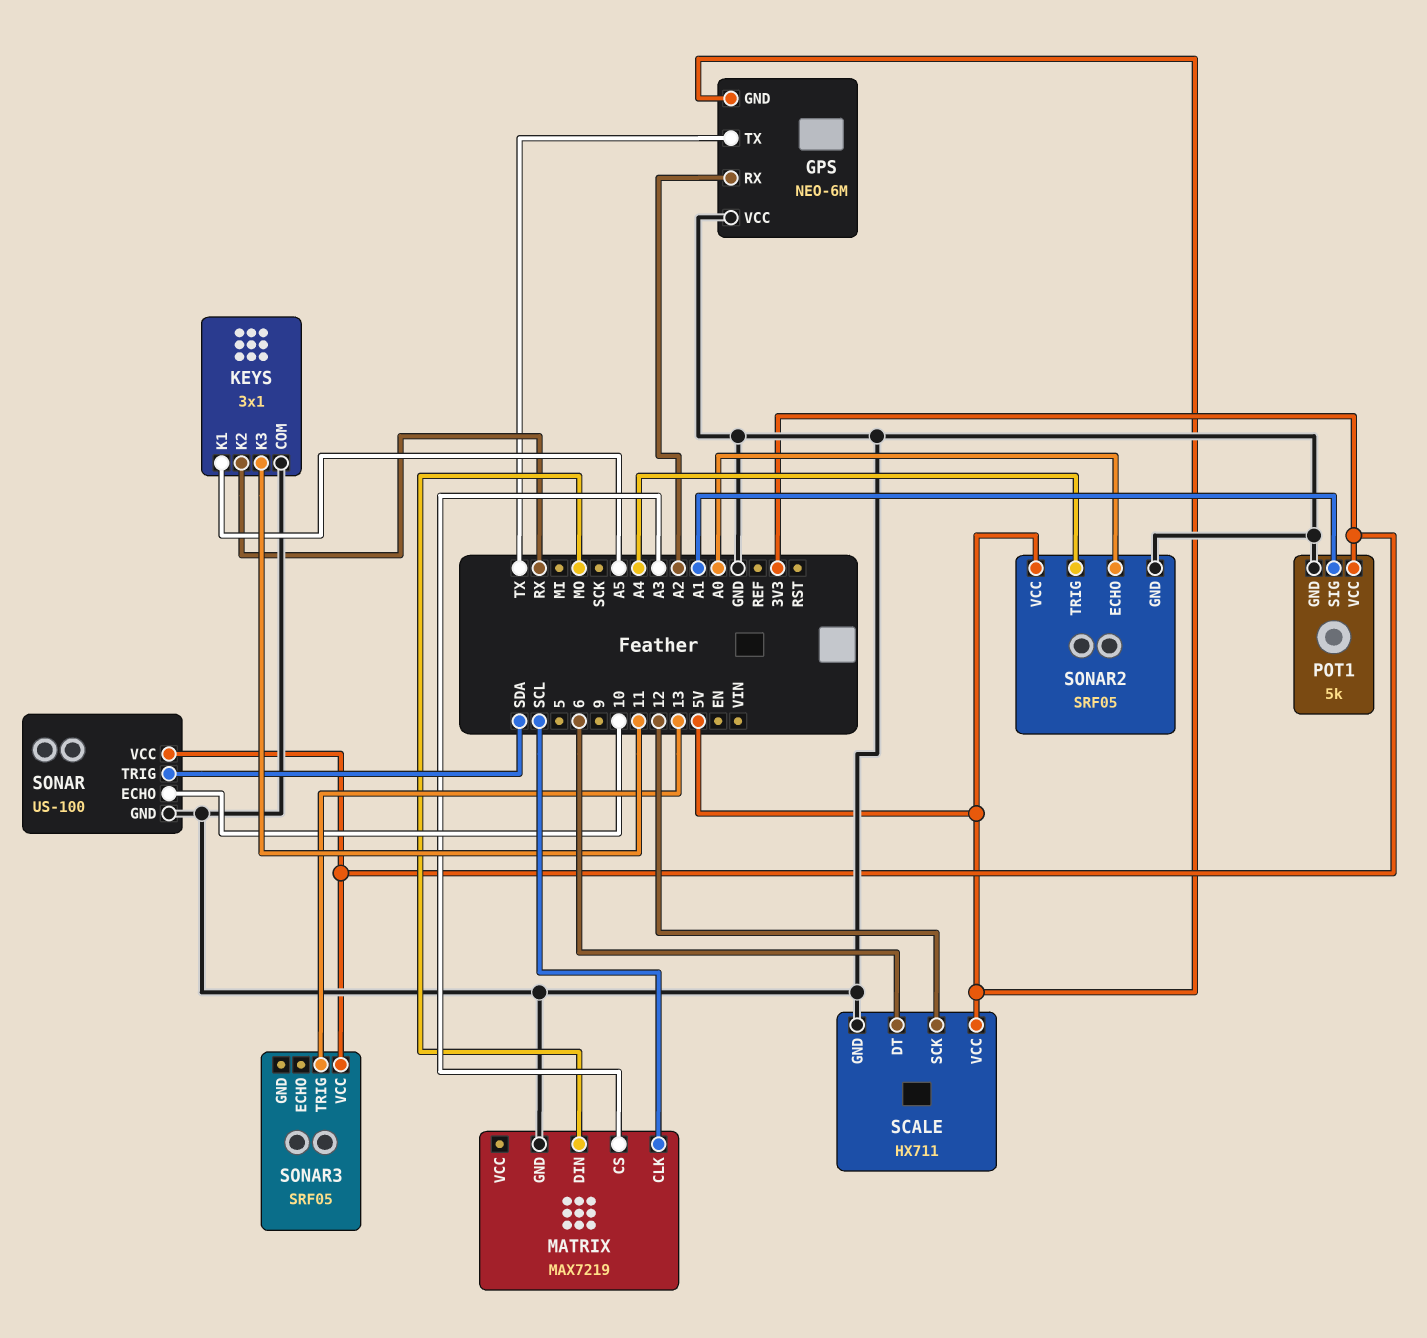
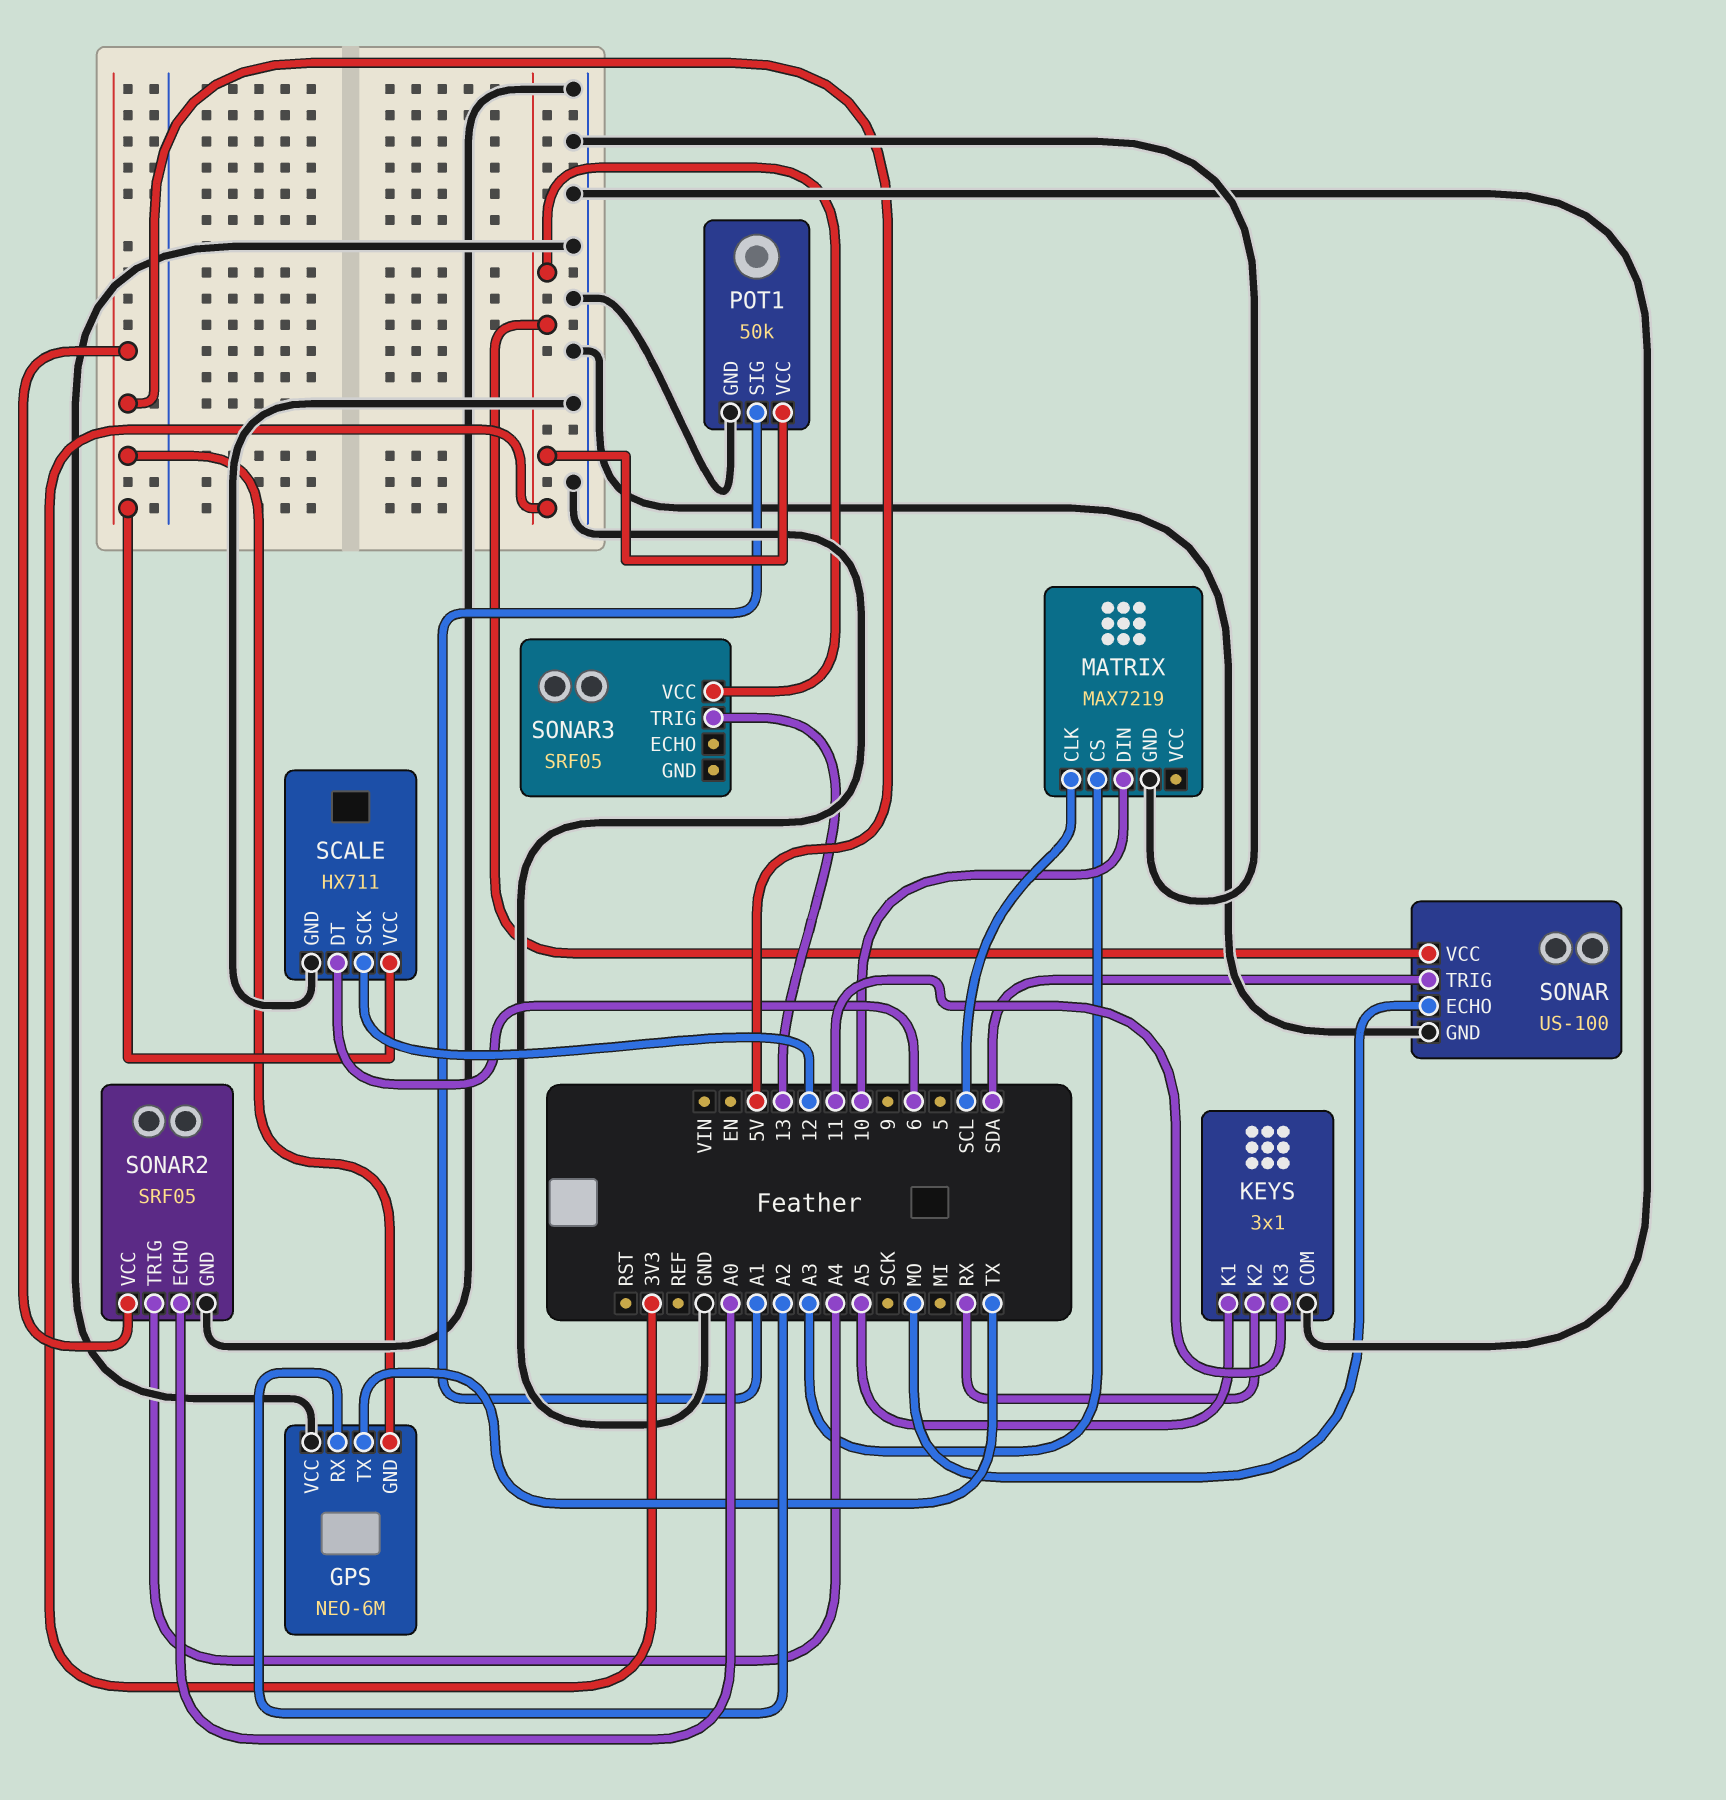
MATRIX pin DIN: MO -> 10
POT1: 5k -> 50k
SONAR pin ECHO: 10 -> MO

